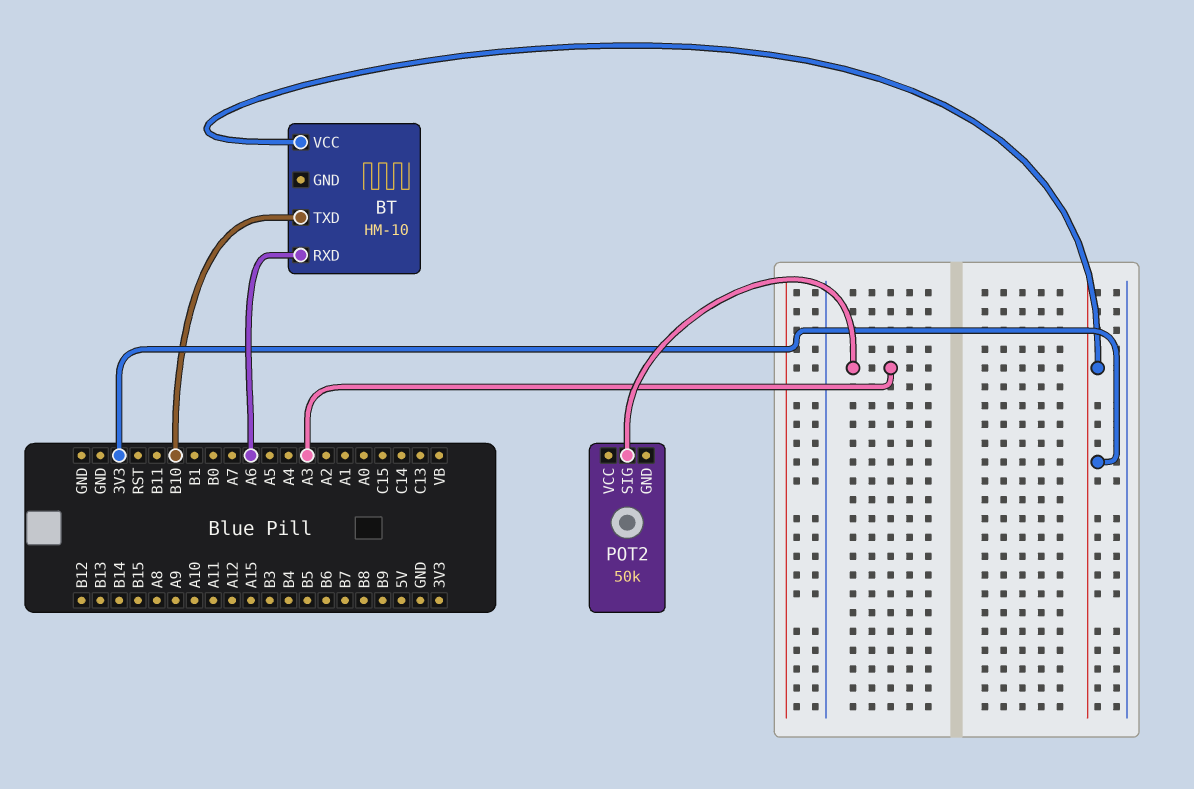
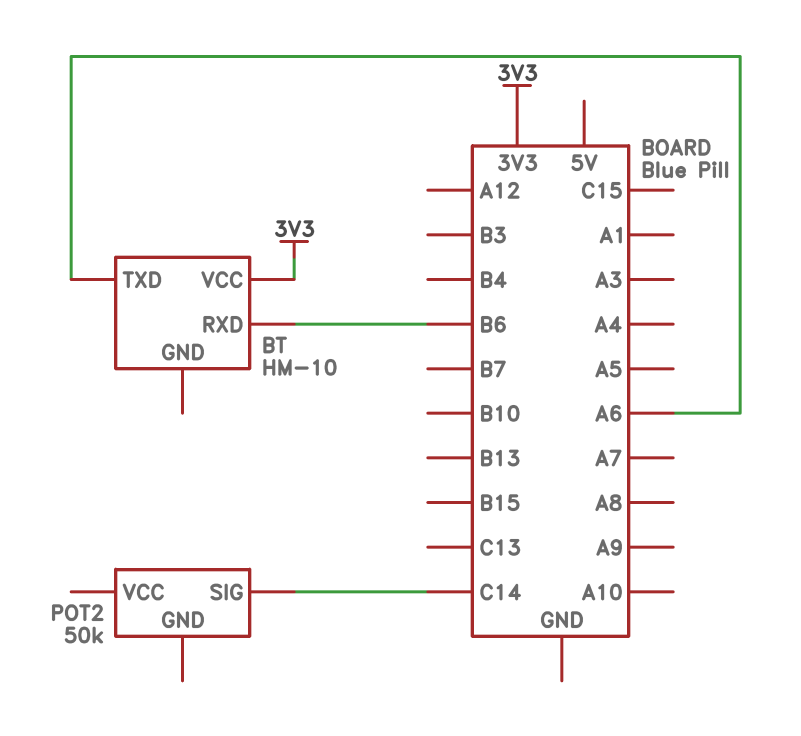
BT pin RXD: A6 -> B6
BT pin TXD: B10 -> A6
POT2 pin SIG: A3 -> C14

